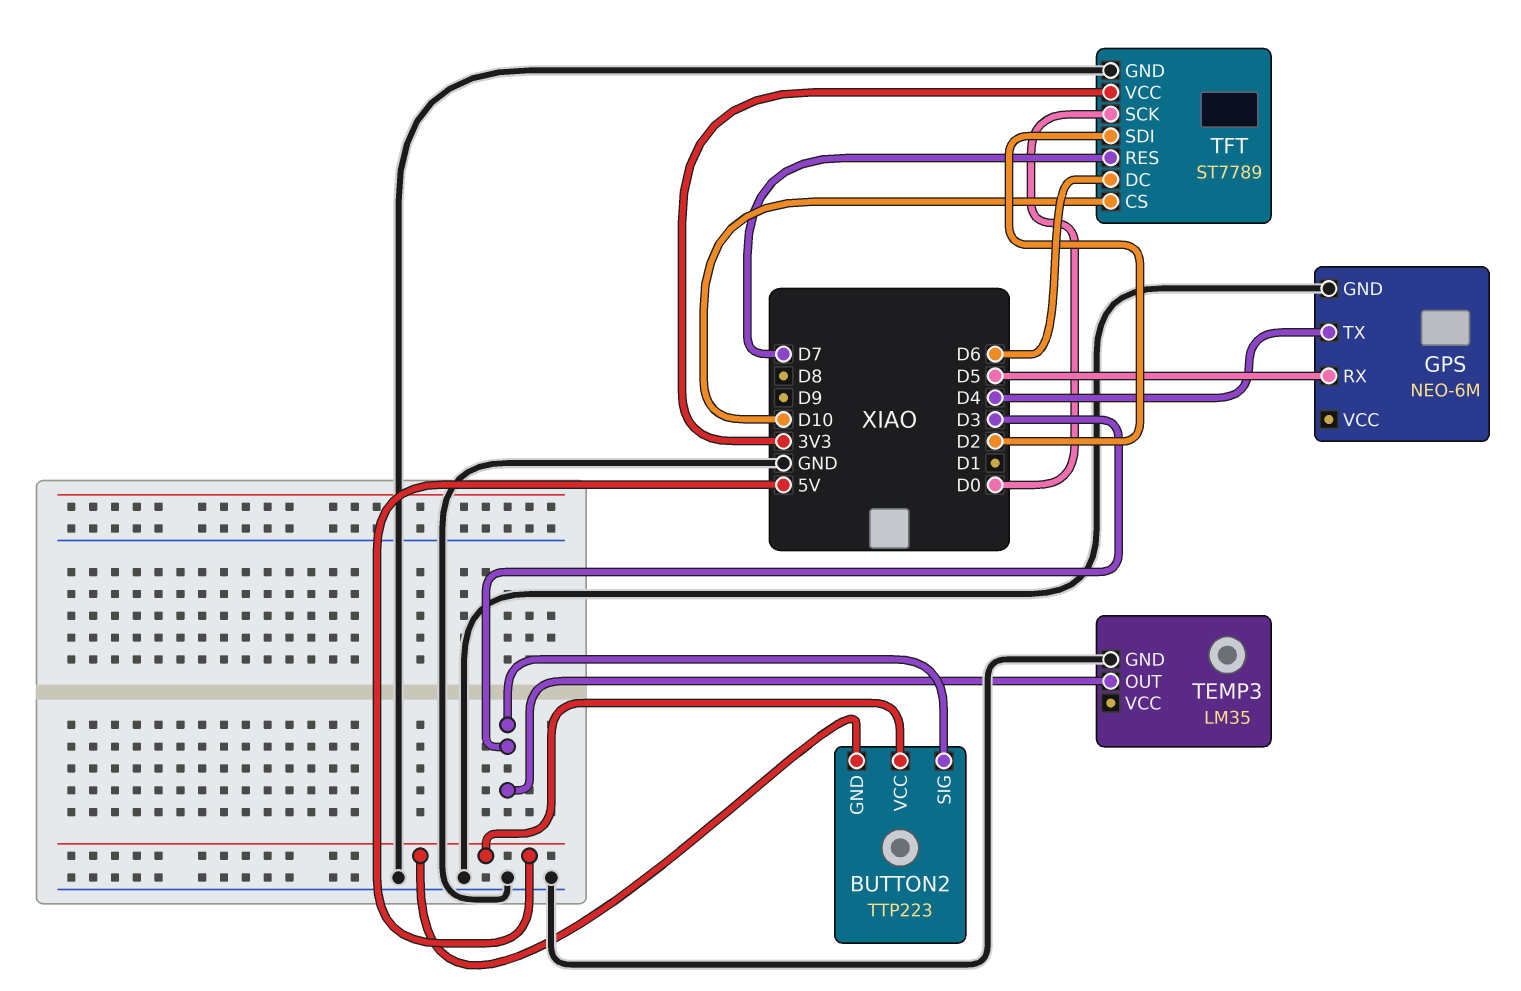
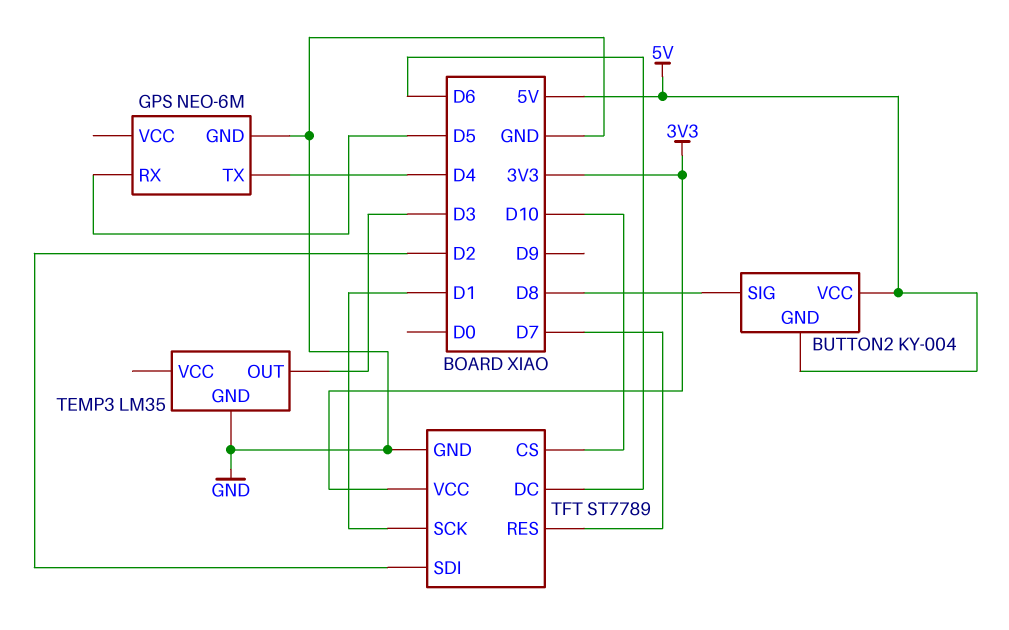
BUTTON2: TTP223 -> KY-004
BUTTON2 pin SIG: D3 -> D8
TFT pin SCK: D0 -> D1

